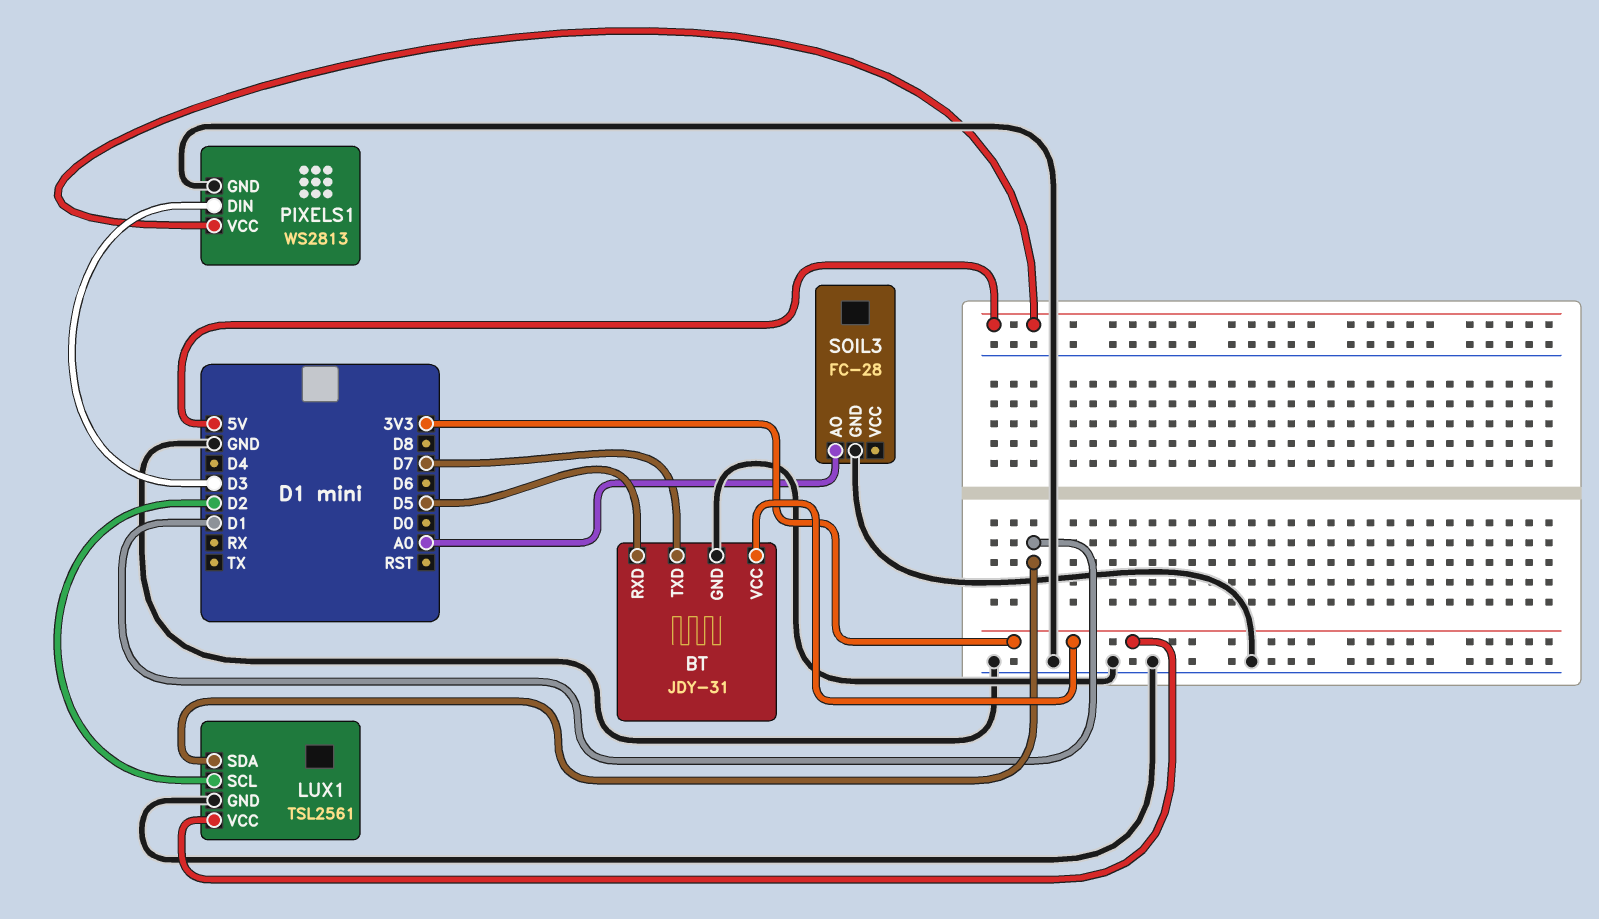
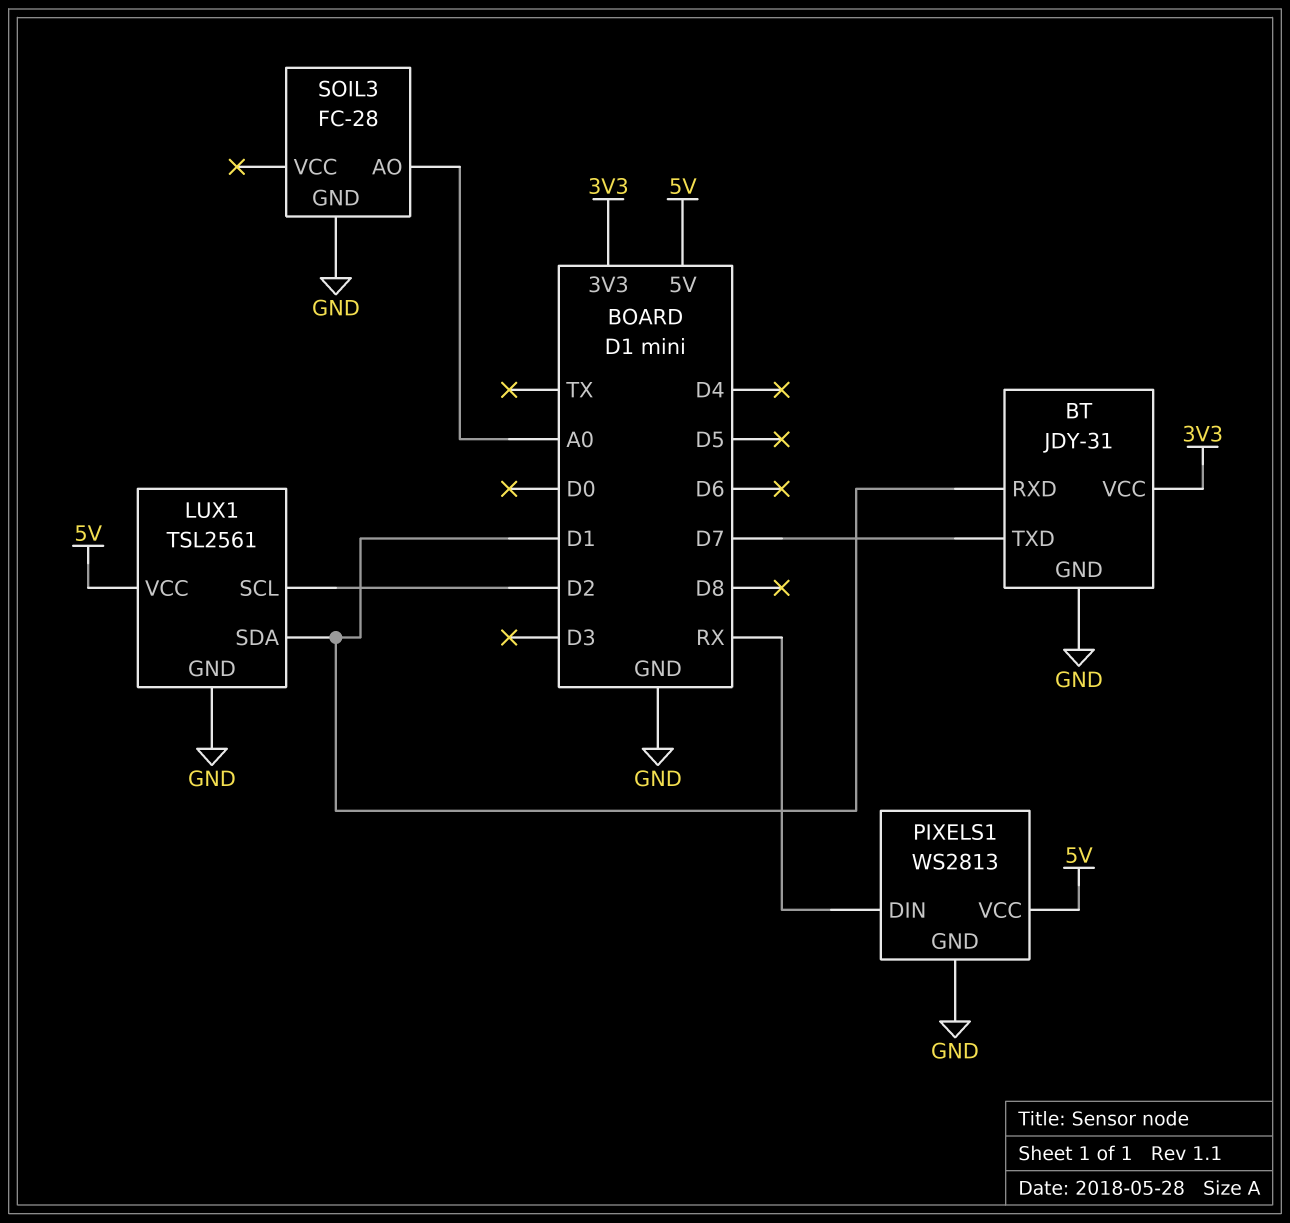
BT pin RXD: D5 -> D1
LUX1 pin VCC: 3V3 -> 5V
PIXELS1 pin DIN: D3 -> RX

